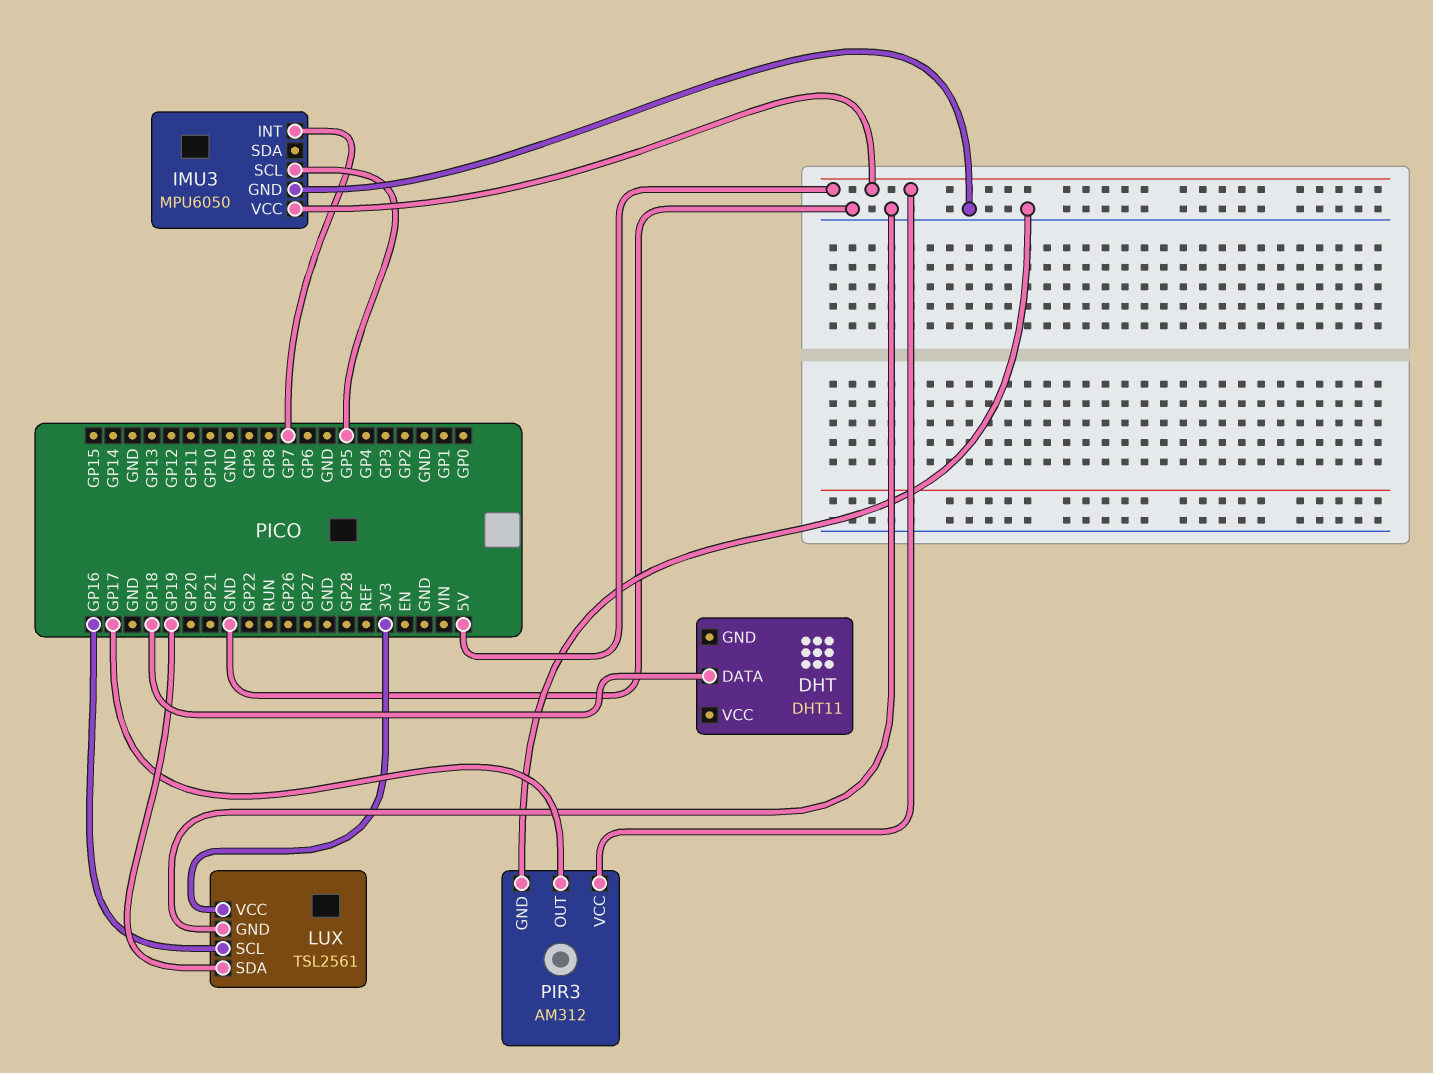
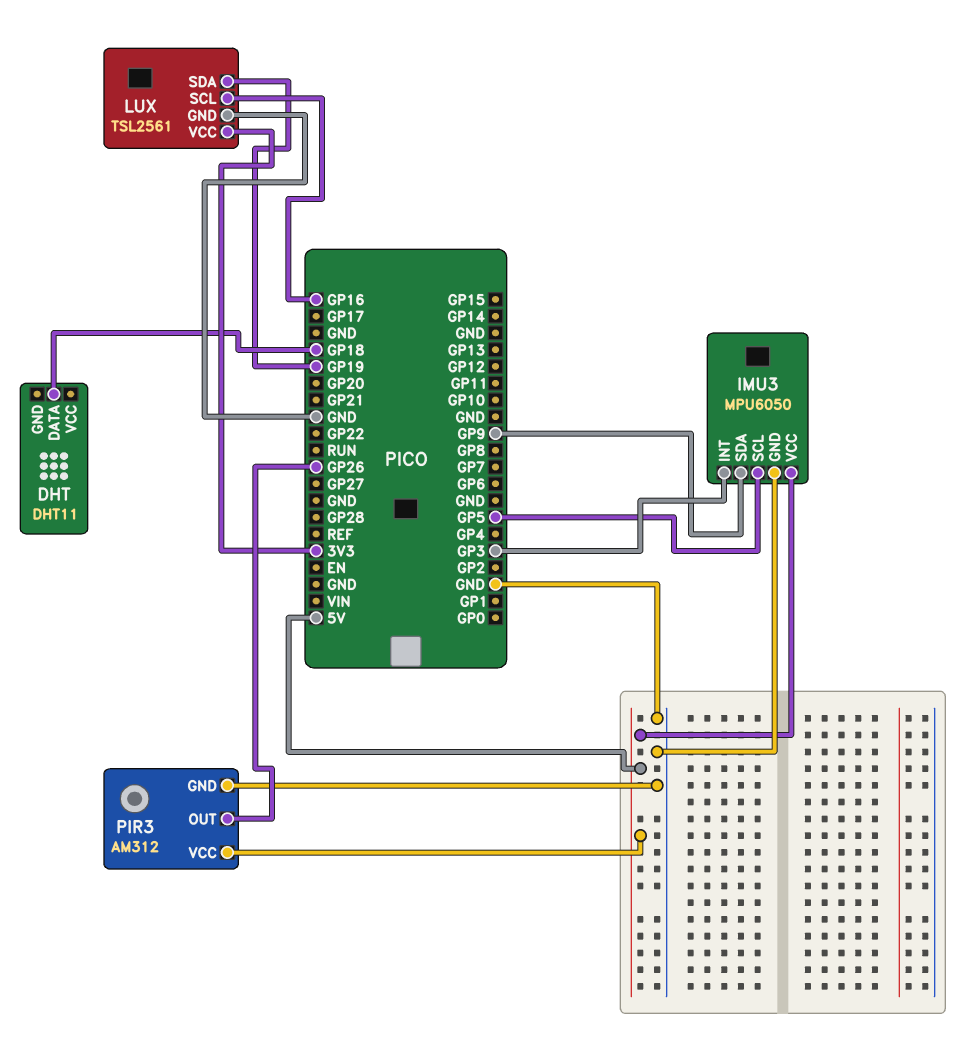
IMU3 pin INT: GP7 -> GP3
IMU3 pin SDA: none -> GP9
PIR3 pin OUT: GP17 -> GP26

